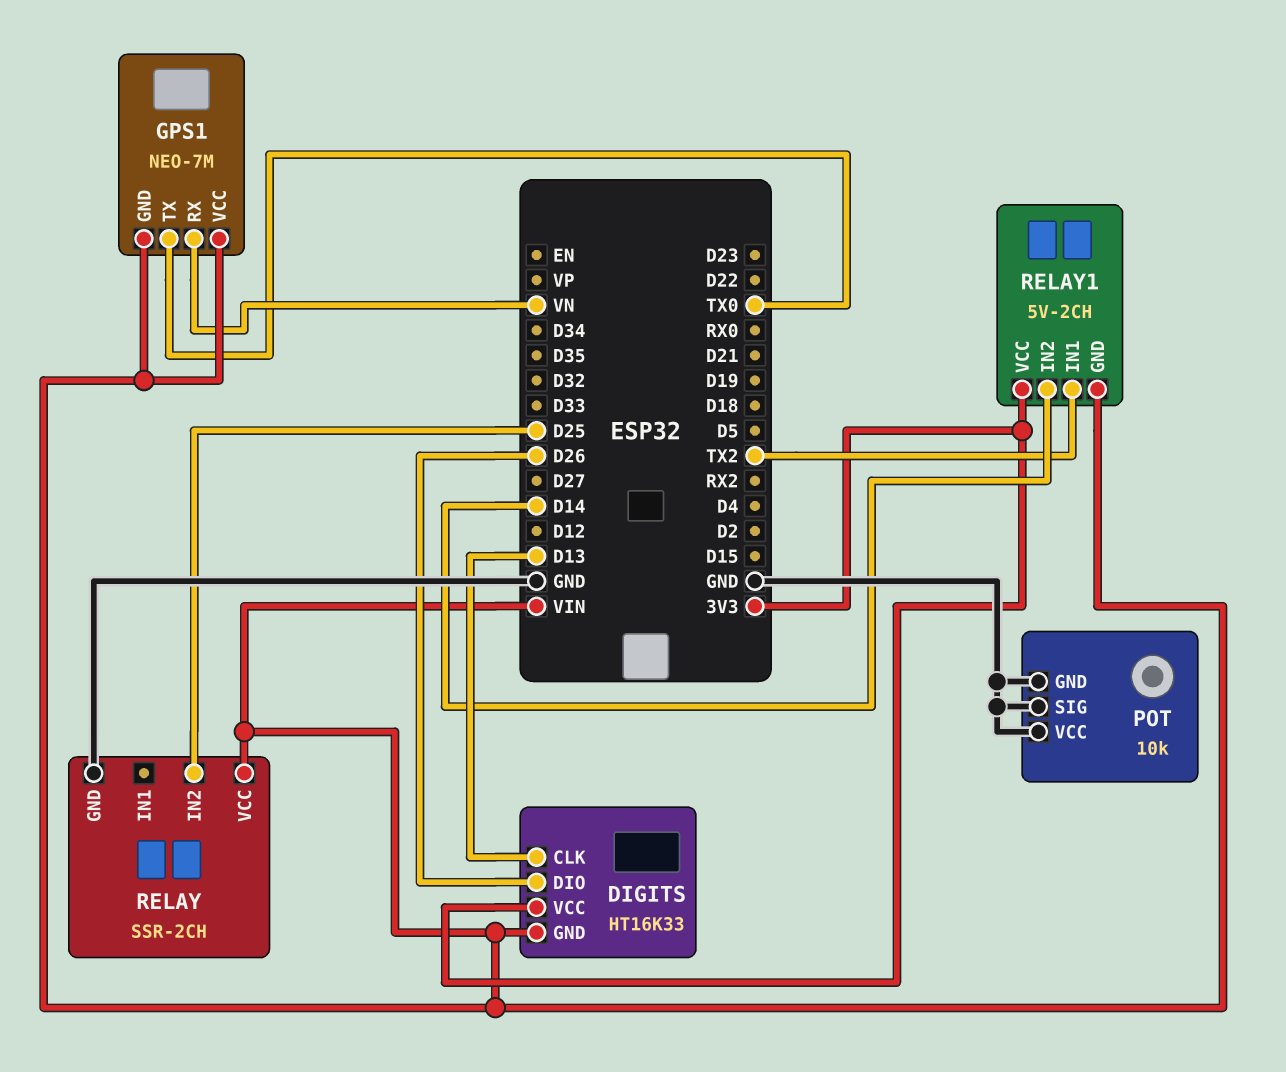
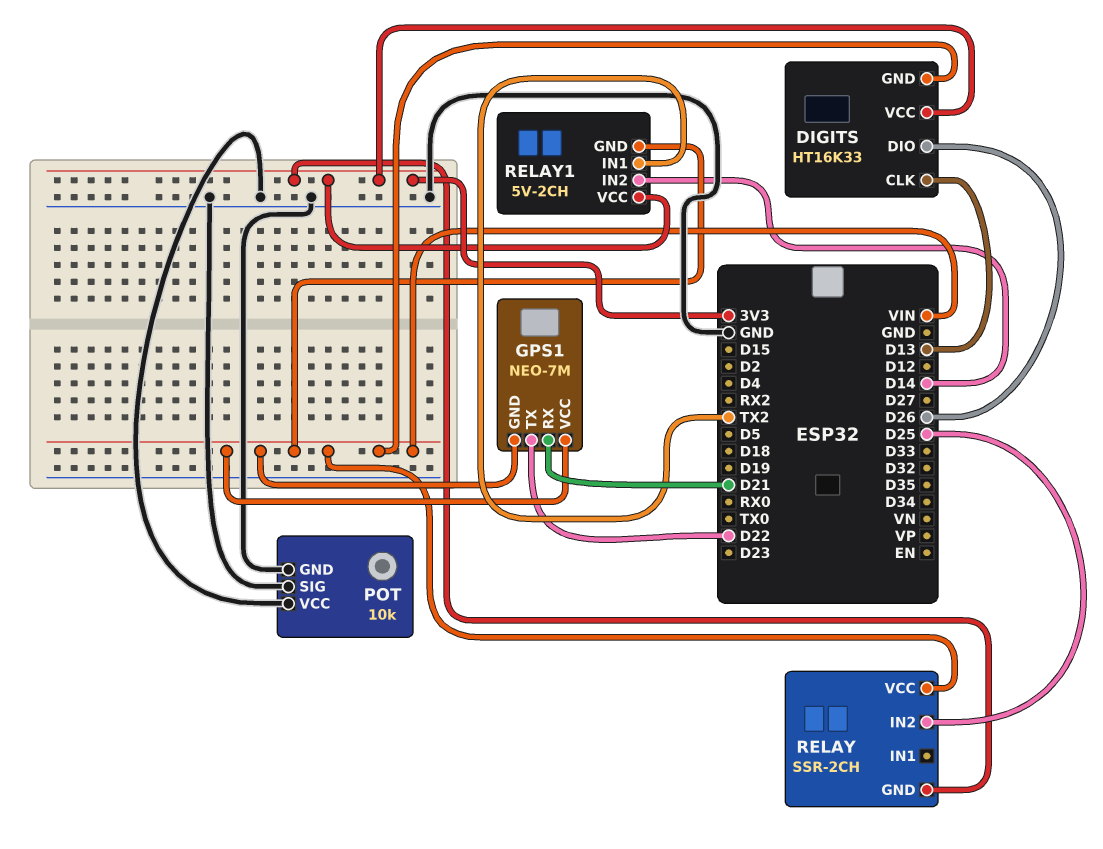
GPS1 pin RX: VN -> D21
GPS1 pin TX: TX0 -> D22
RELAY pin GND: GND -> 3V3

